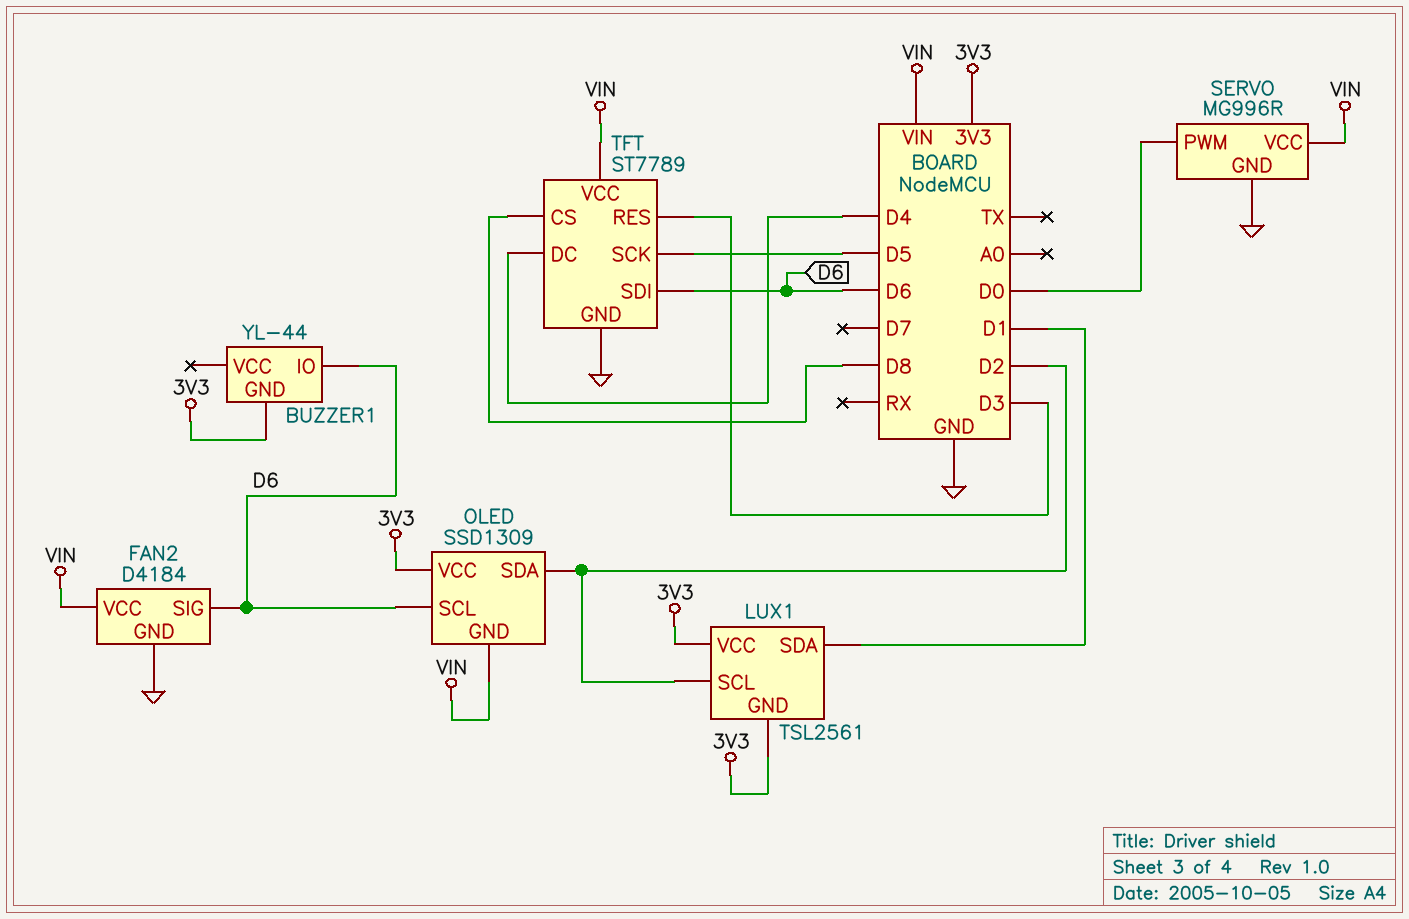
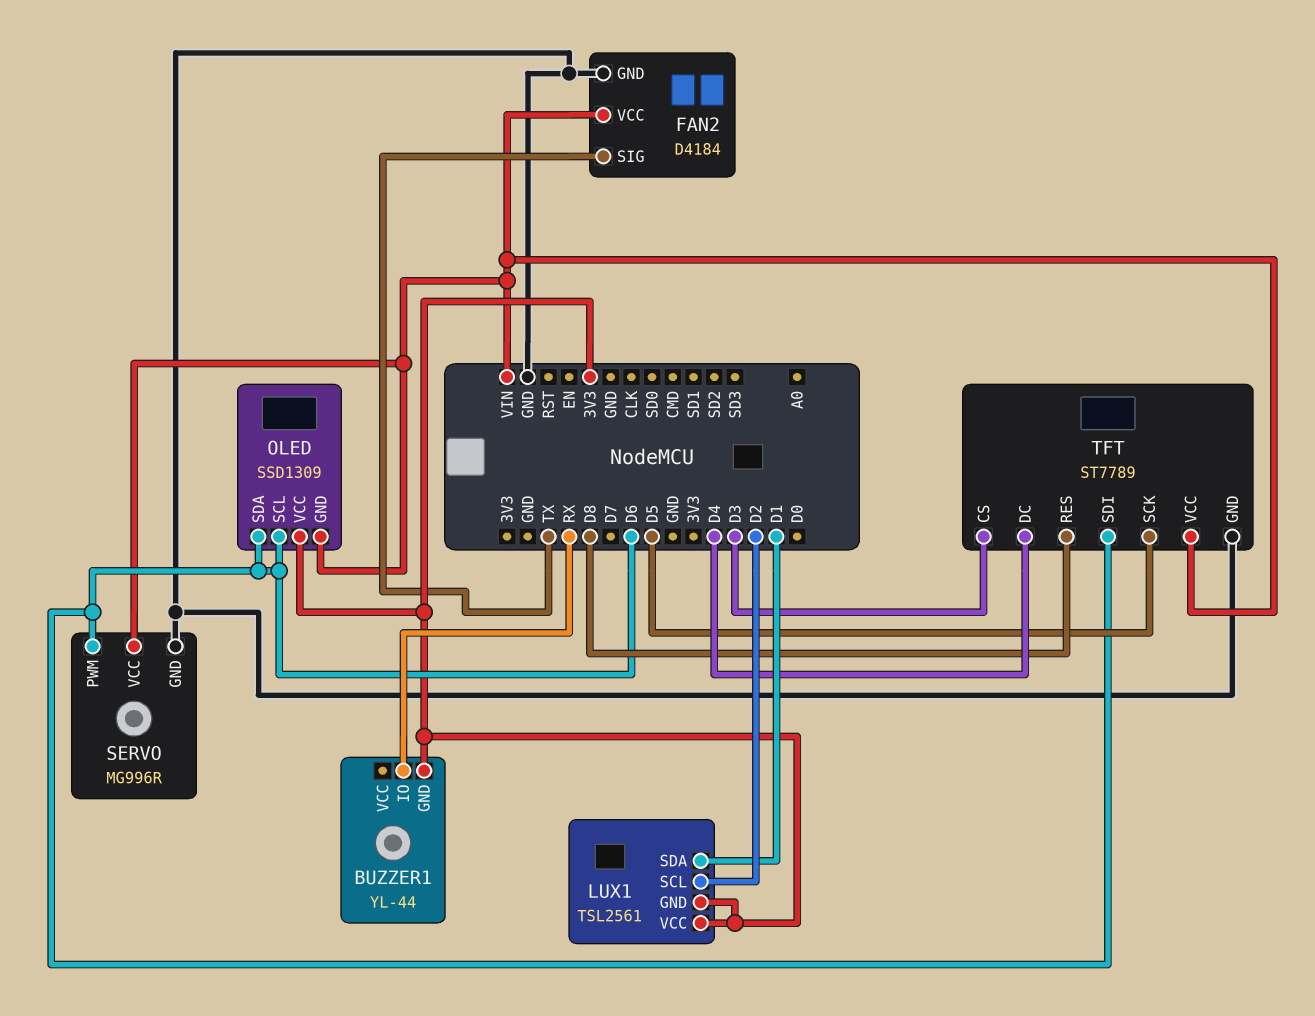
BUZZER1 pin IO: D6 -> RX
FAN2 pin SIG: D6 -> TX
OLED pin SDA: D2 -> D6
SERVO pin PWM: D0 -> D6
TFT pin CS: D8 -> D3
TFT pin RES: D3 -> D8

